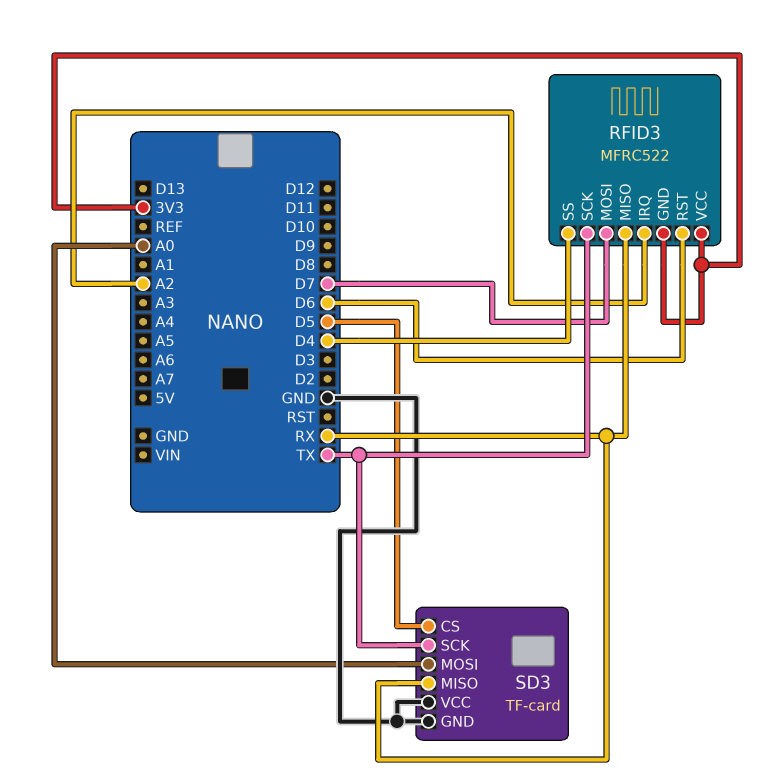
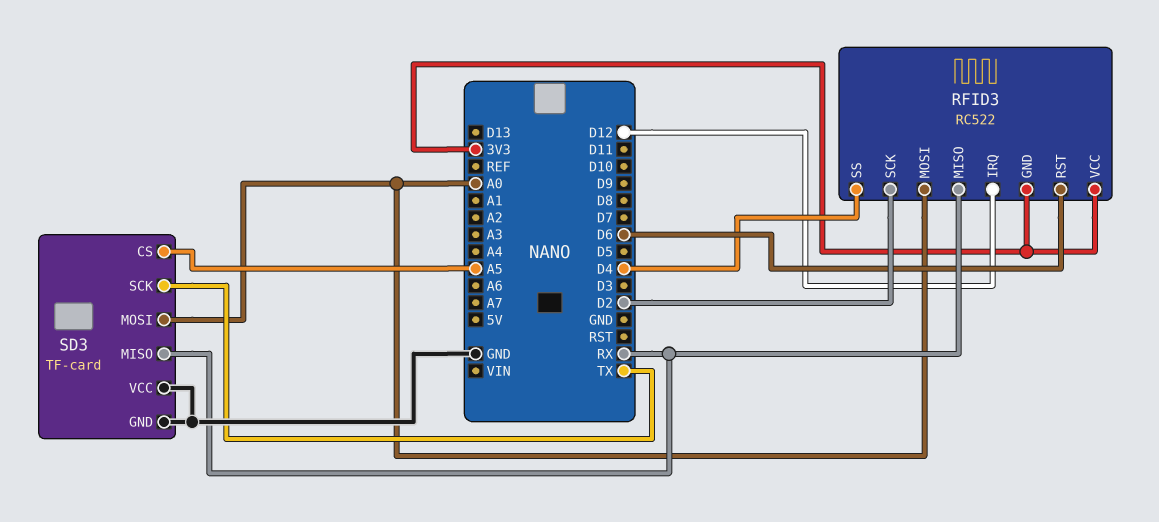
RFID3: MFRC522 -> RC522
RFID3 pin IRQ: A2 -> D12
RFID3 pin MOSI: D7 -> A0
RFID3 pin SCK: TX -> D2
SD3 pin CS: D5 -> A5

